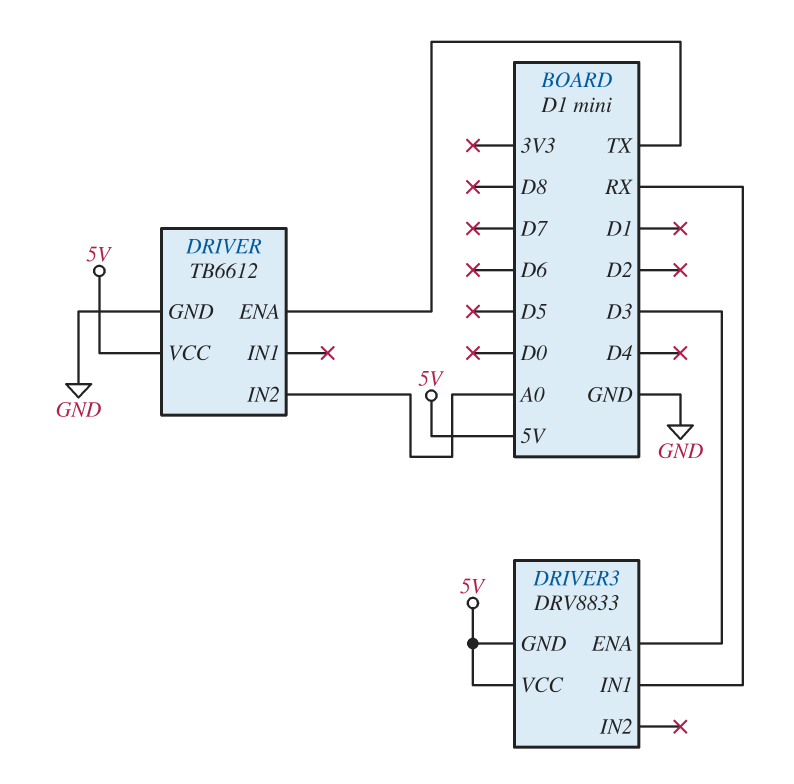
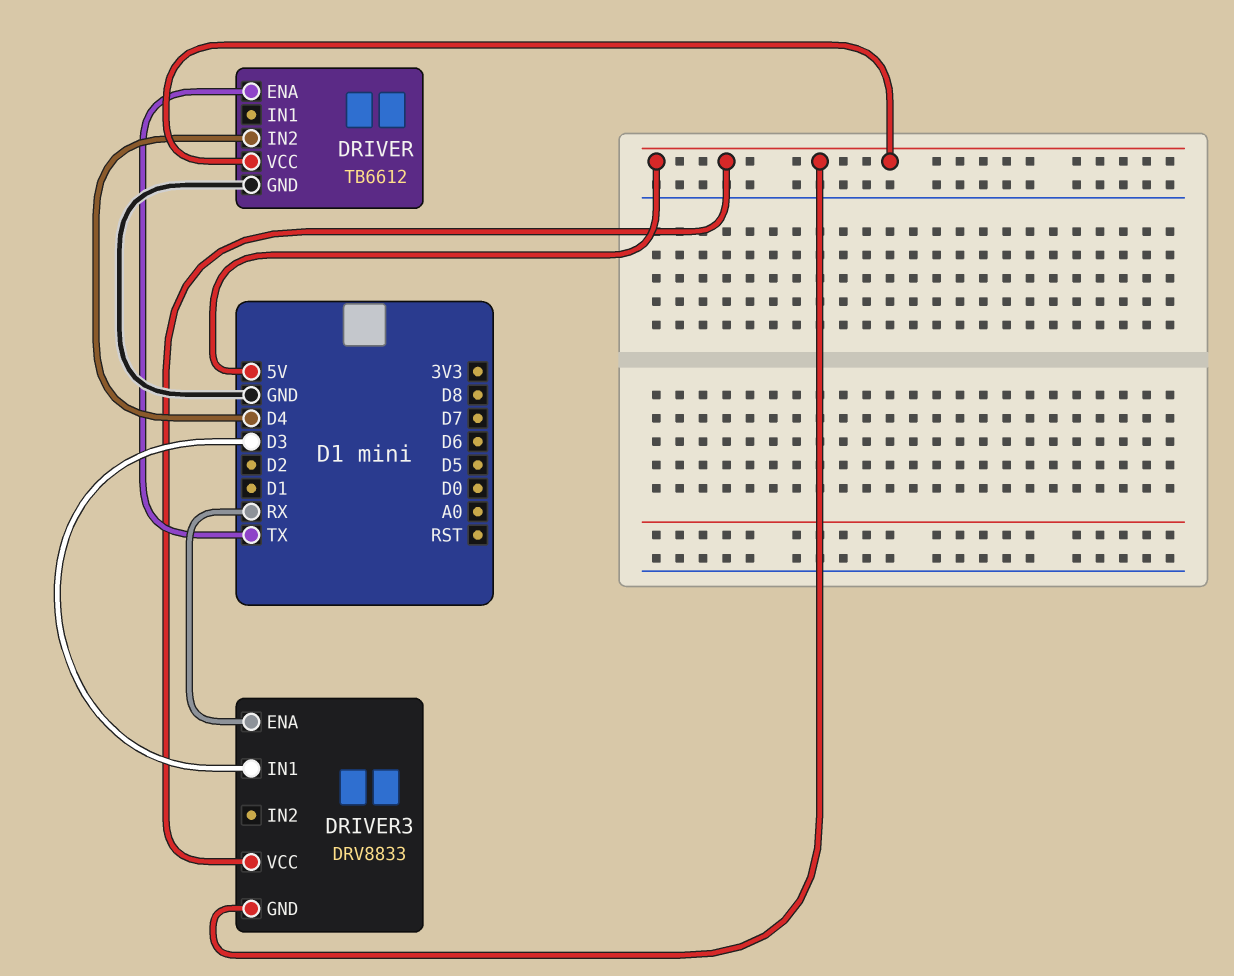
DRIVER pin IN2: A0 -> D4
DRIVER3 pin ENA: D3 -> RX
DRIVER3 pin IN1: RX -> D3

